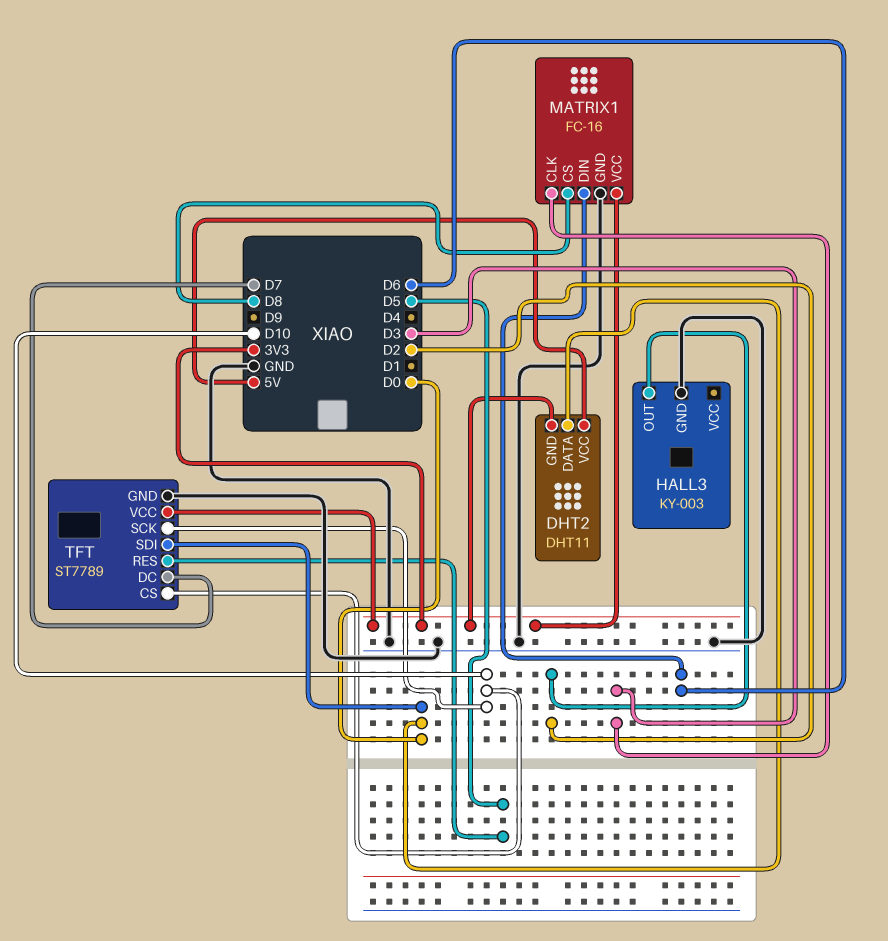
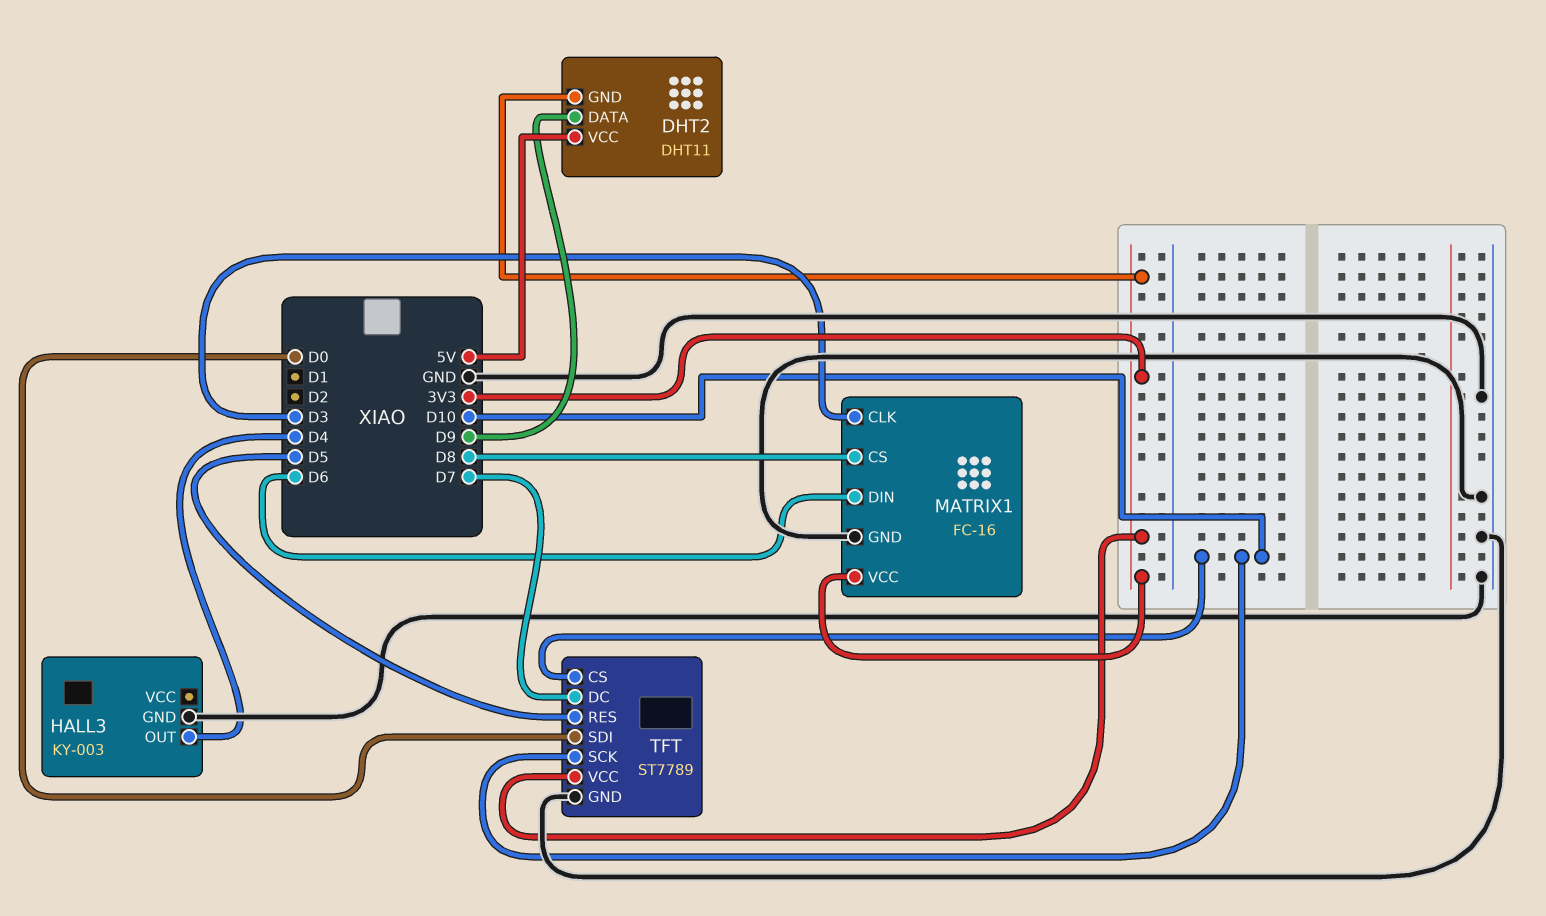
DHT2 pin DATA: D0 -> D9
HALL3 pin OUT: D2 -> D4

